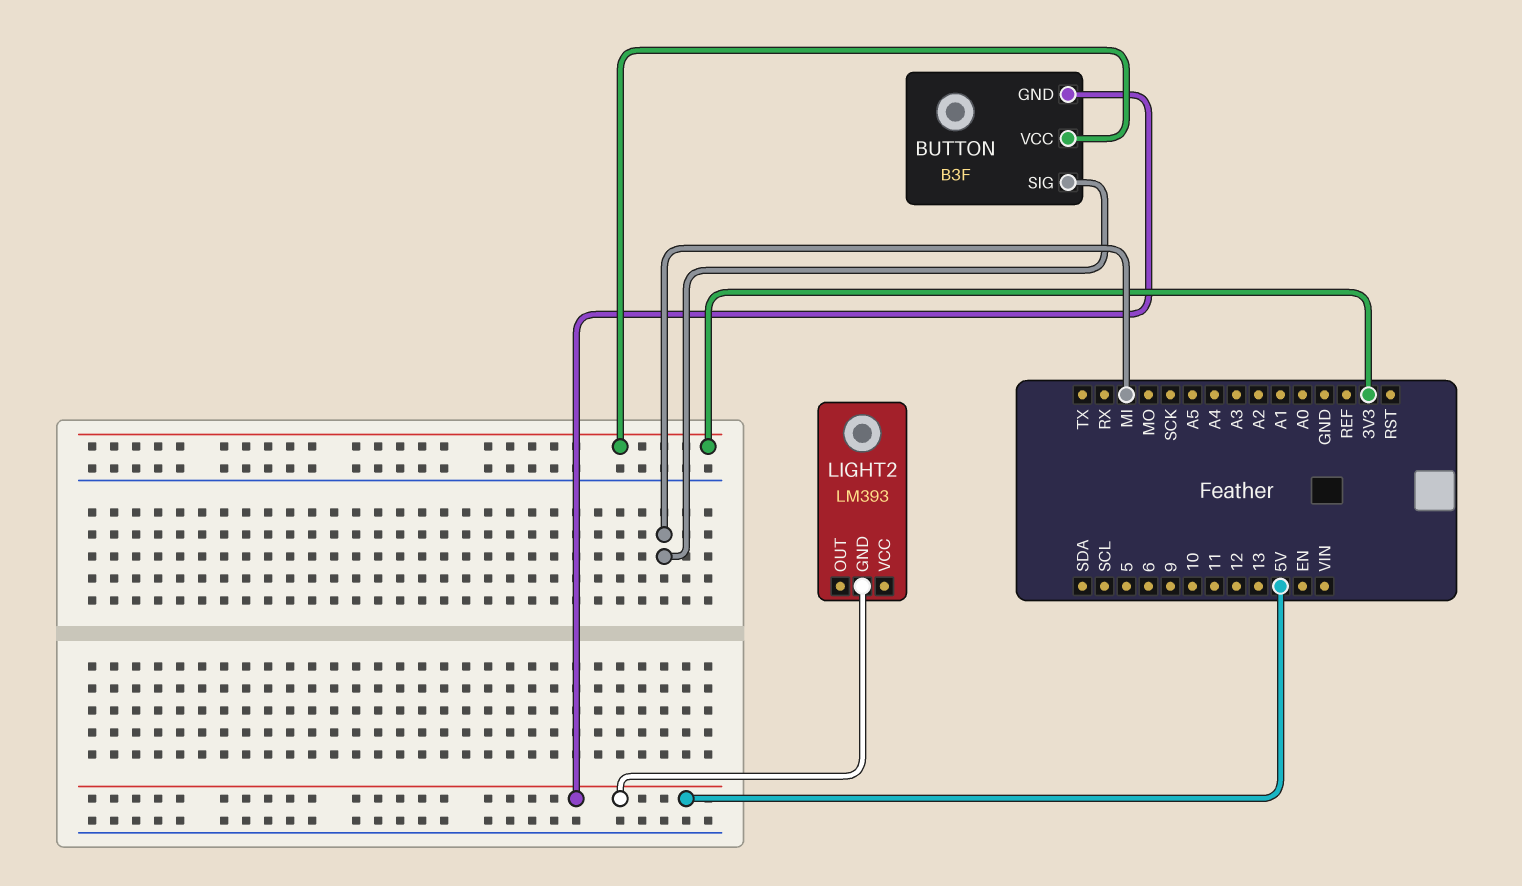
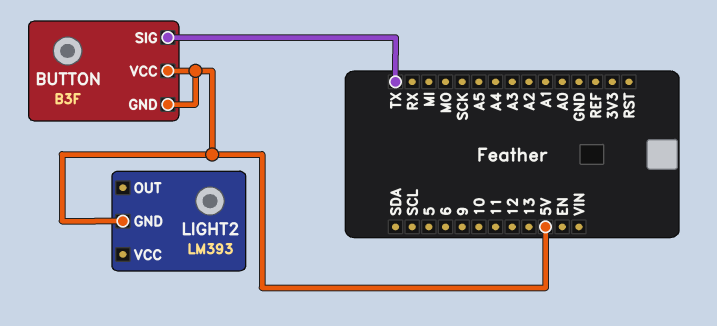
BUTTON pin SIG: MI -> TX
BUTTON pin VCC: 3V3 -> 5V

